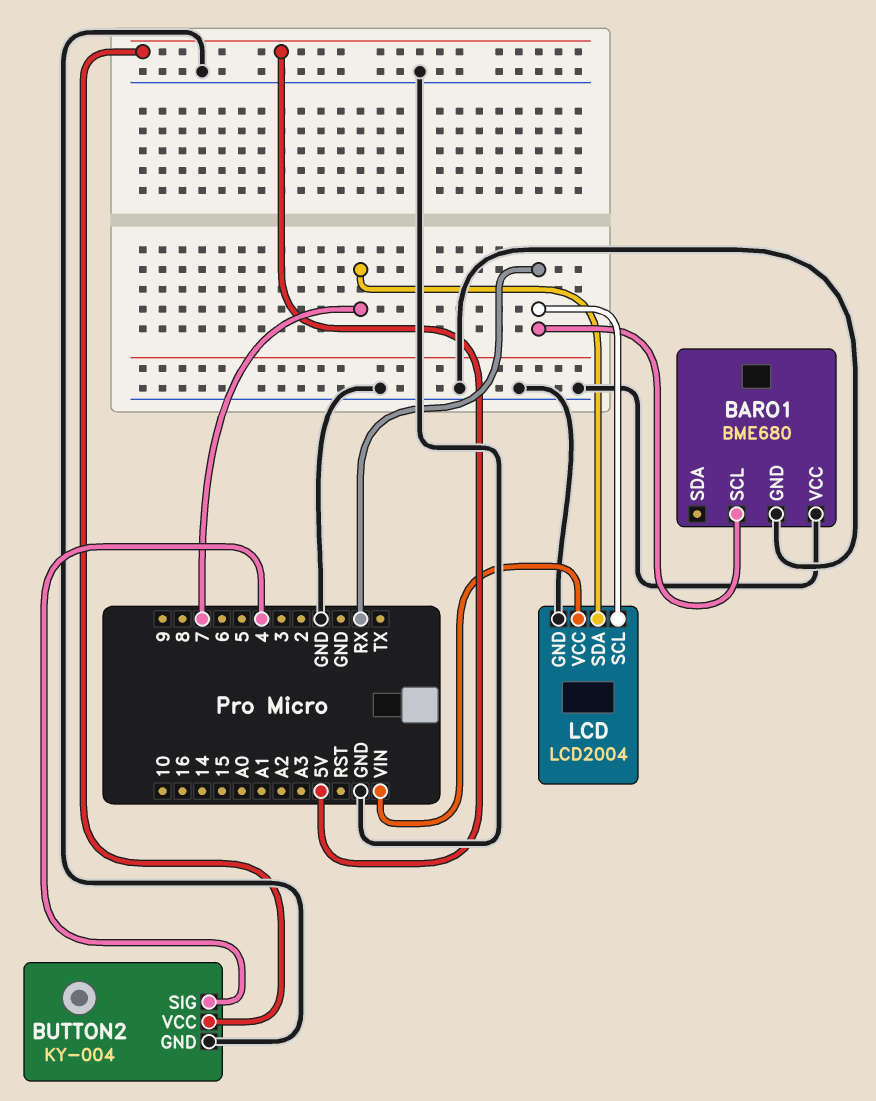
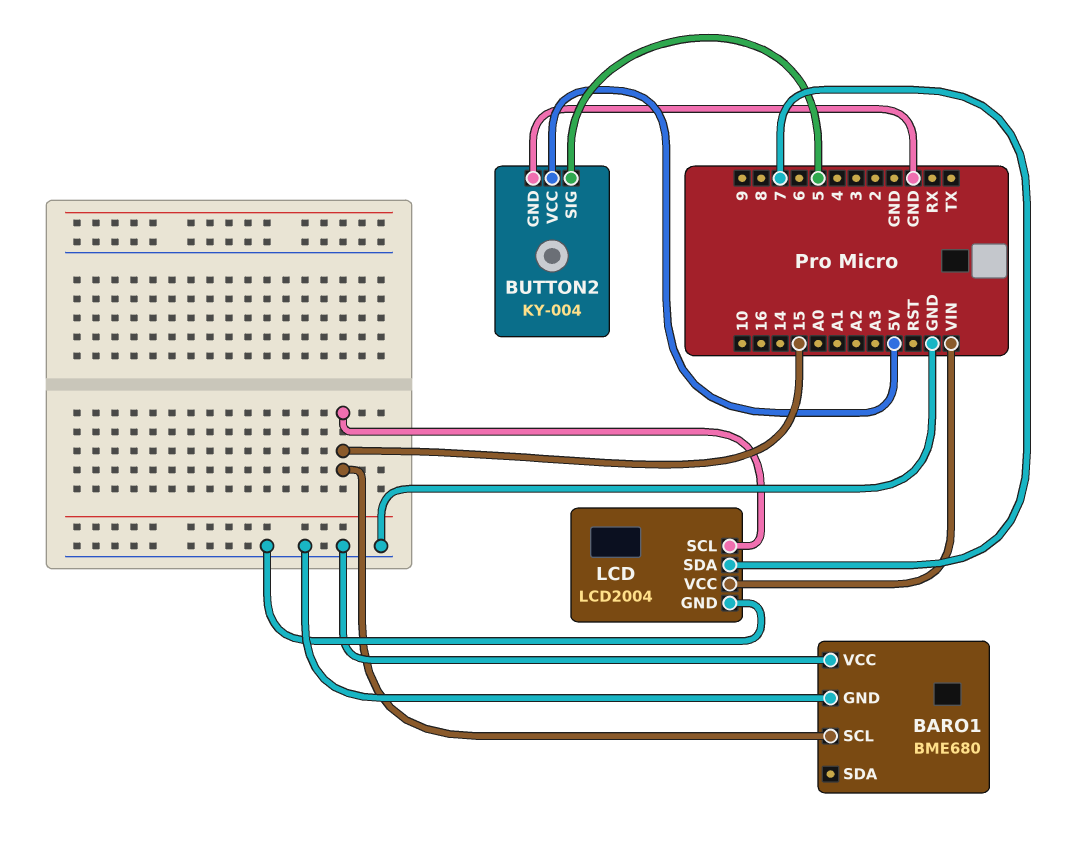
BARO1 pin SCL: RX -> 15
BUTTON2 pin SIG: 4 -> 5
LCD pin SCL: RX -> 15

